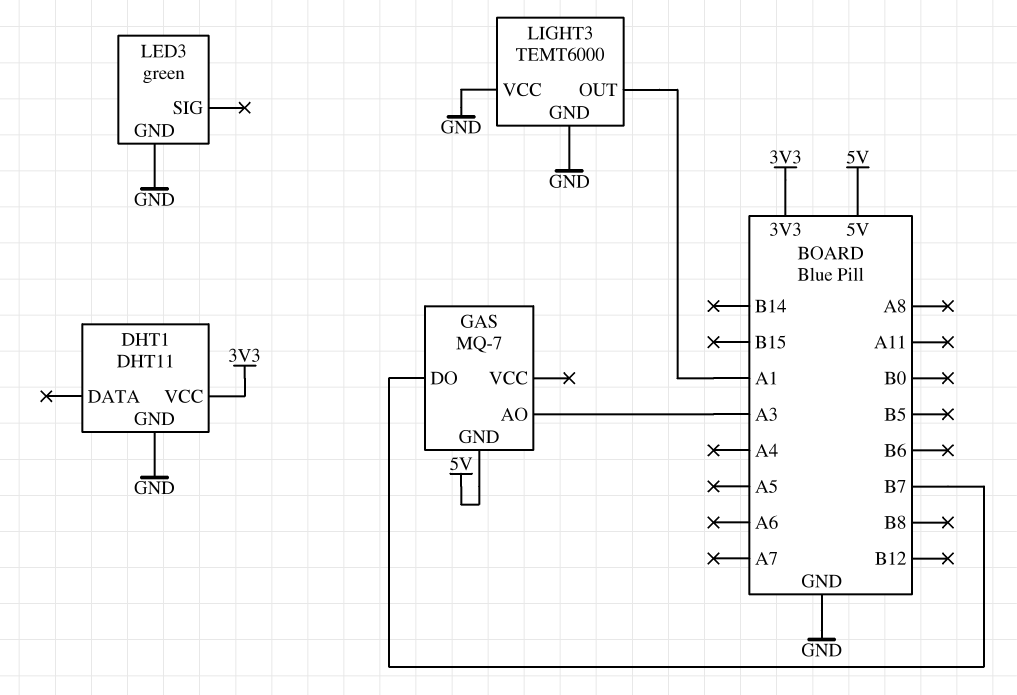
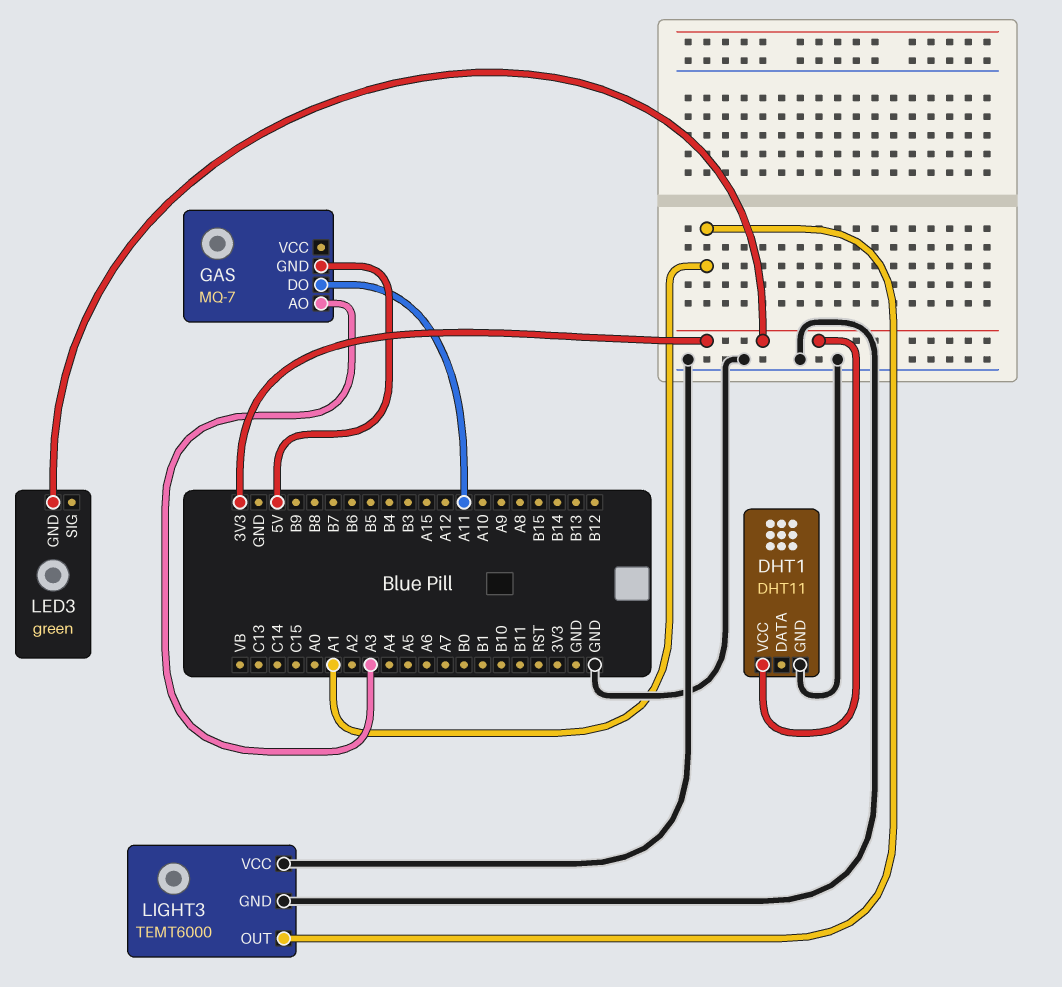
GAS pin DO: B7 -> A11
LED3 pin GND: GND -> 3V3

